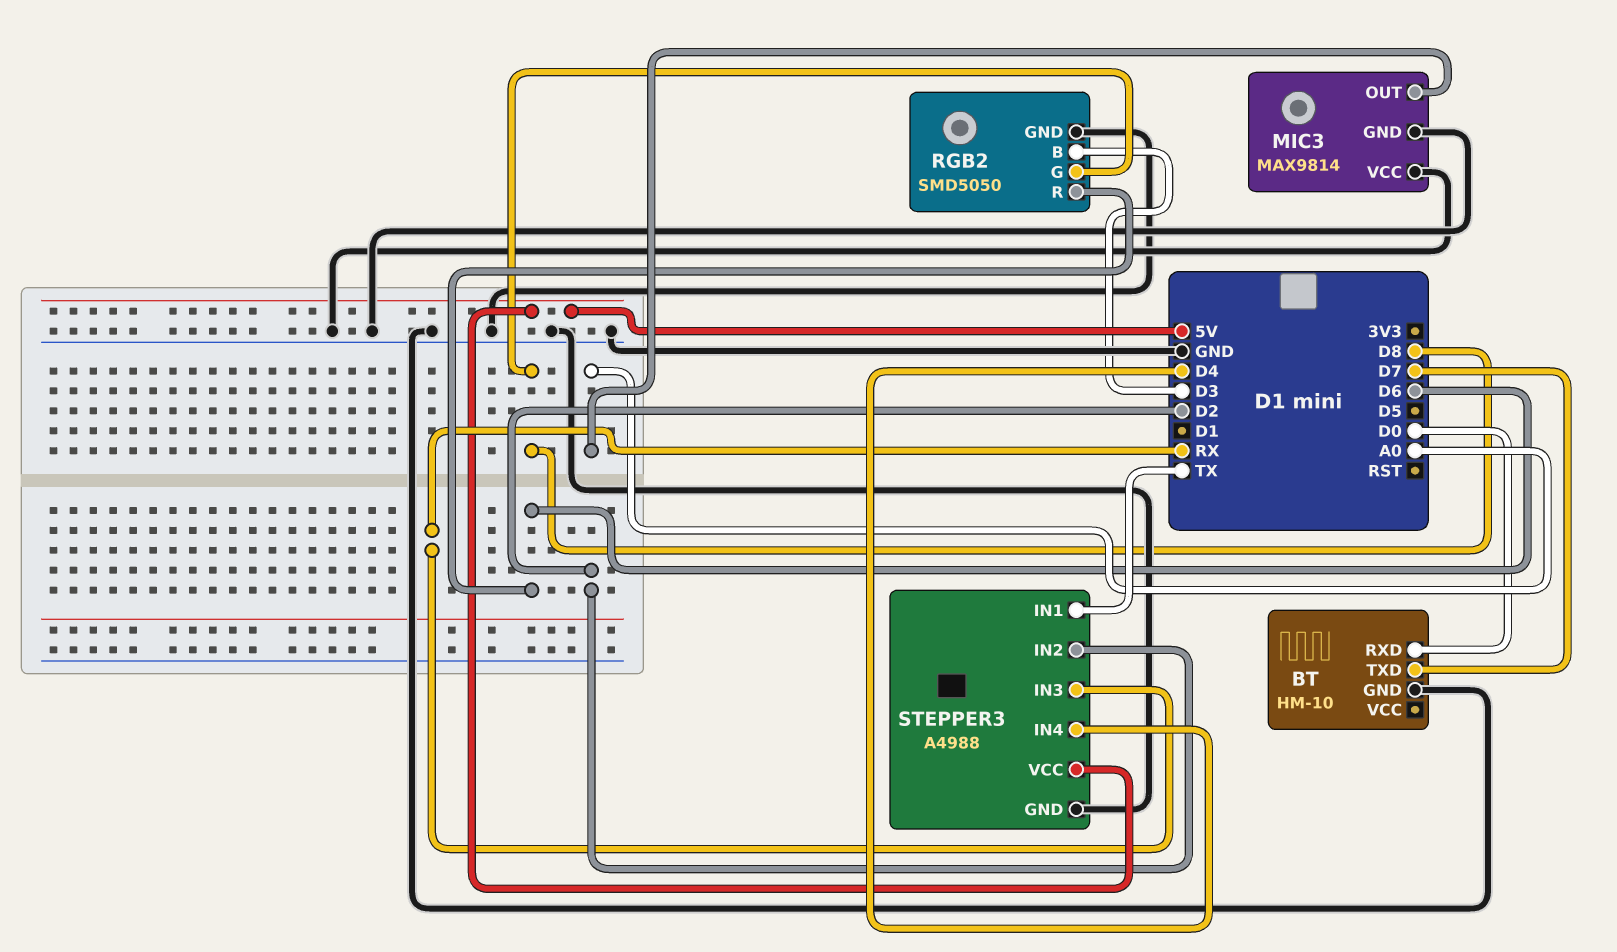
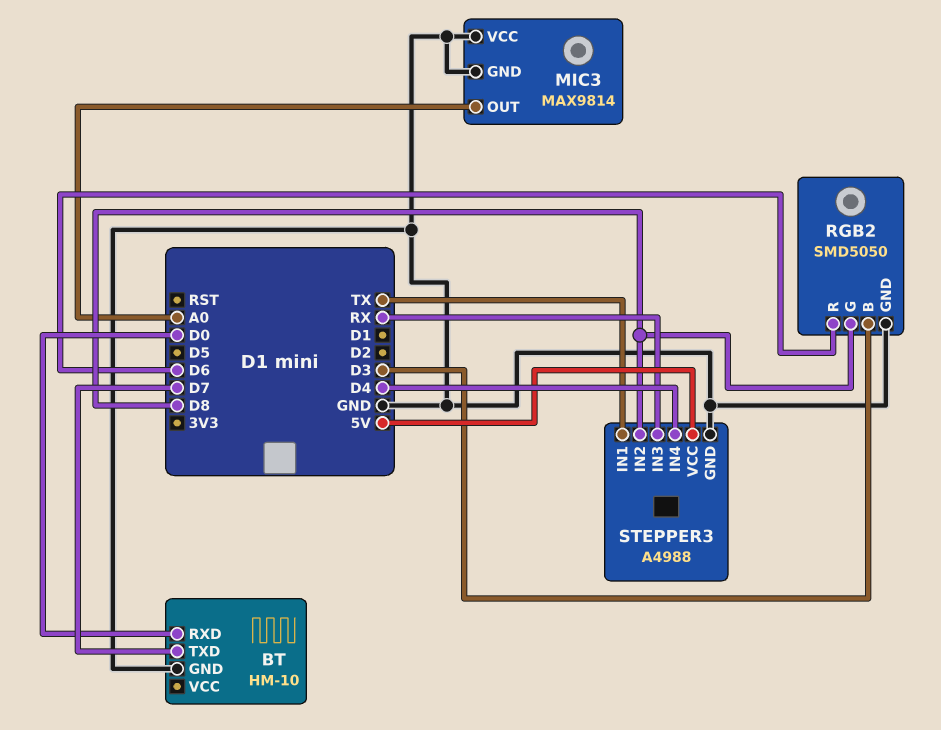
STEPPER3 pin IN2: D2 -> D8

